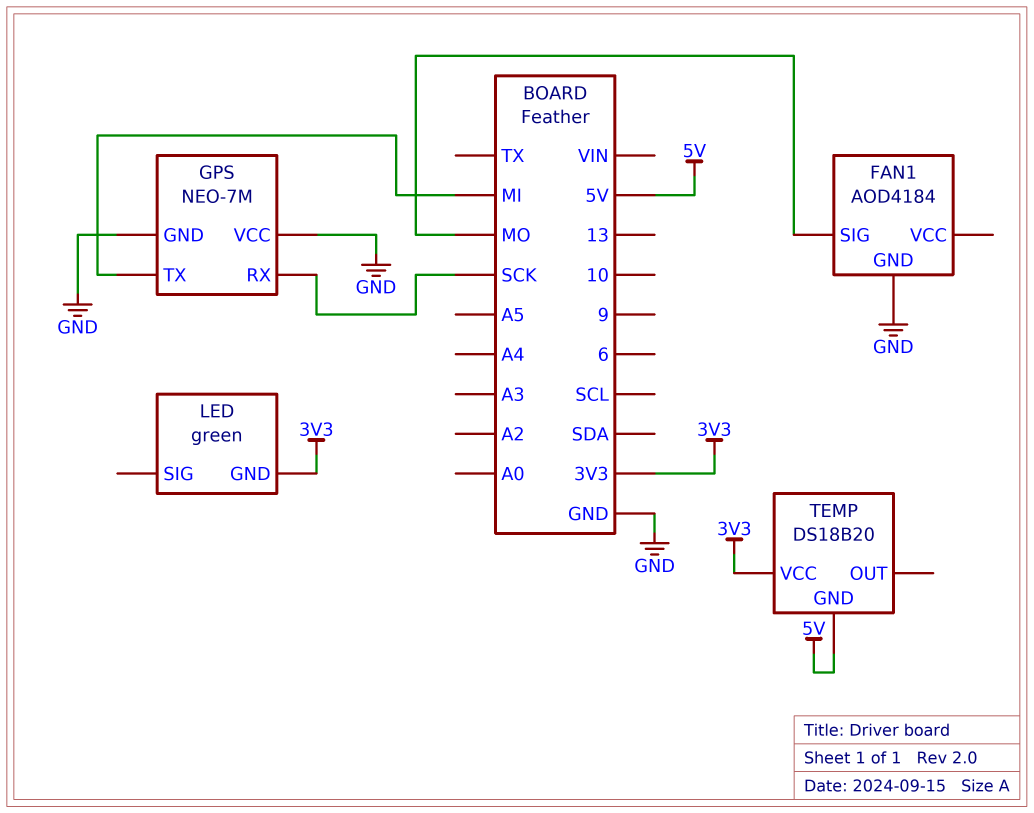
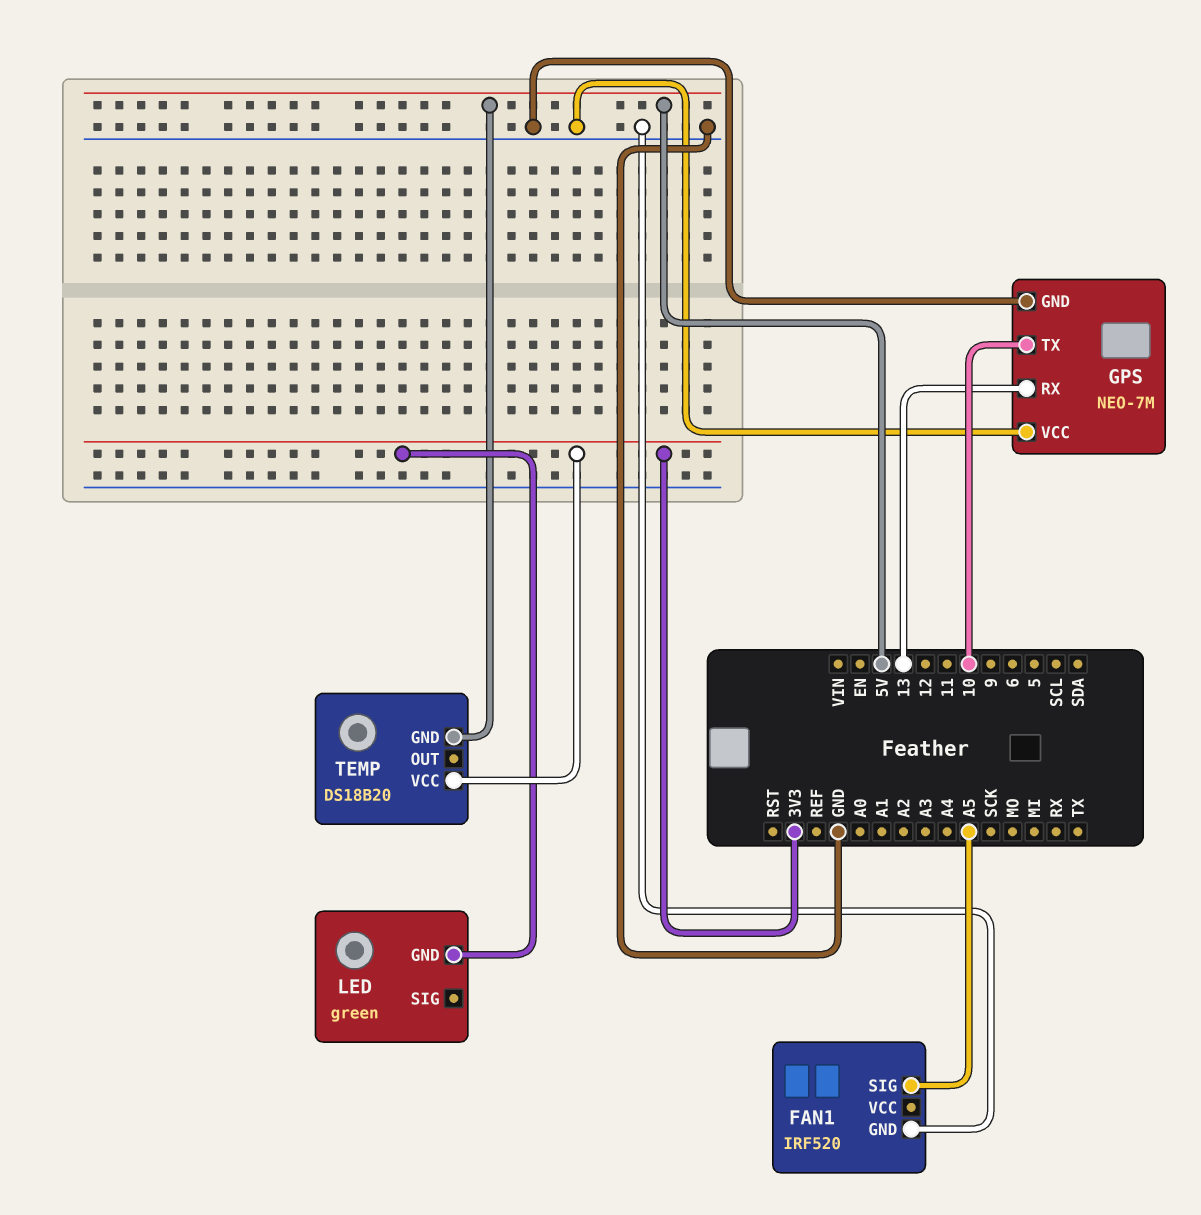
FAN1: AOD4184 -> IRF520
FAN1 pin SIG: MO -> A5
GPS pin RX: SCK -> 13
GPS pin TX: MI -> 10

